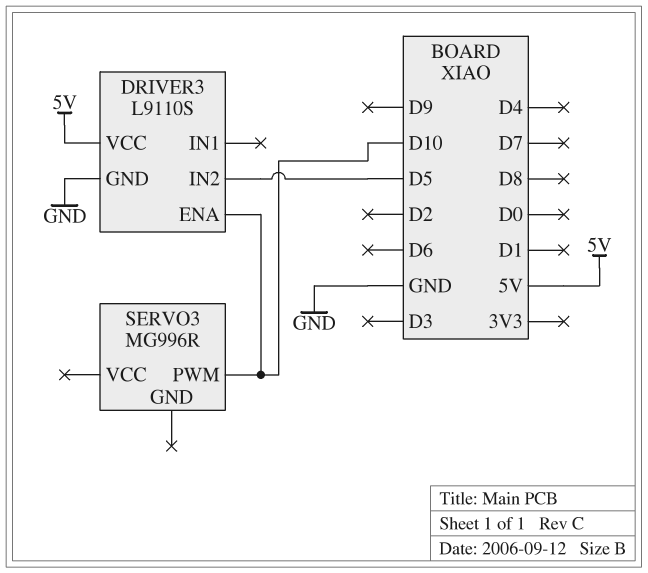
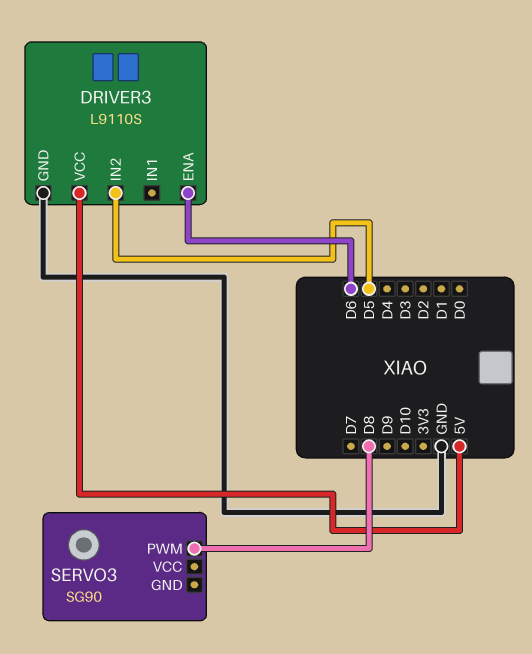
DRIVER3 pin ENA: D10 -> D6
SERVO3: MG996R -> SG90
SERVO3 pin PWM: D10 -> D8

